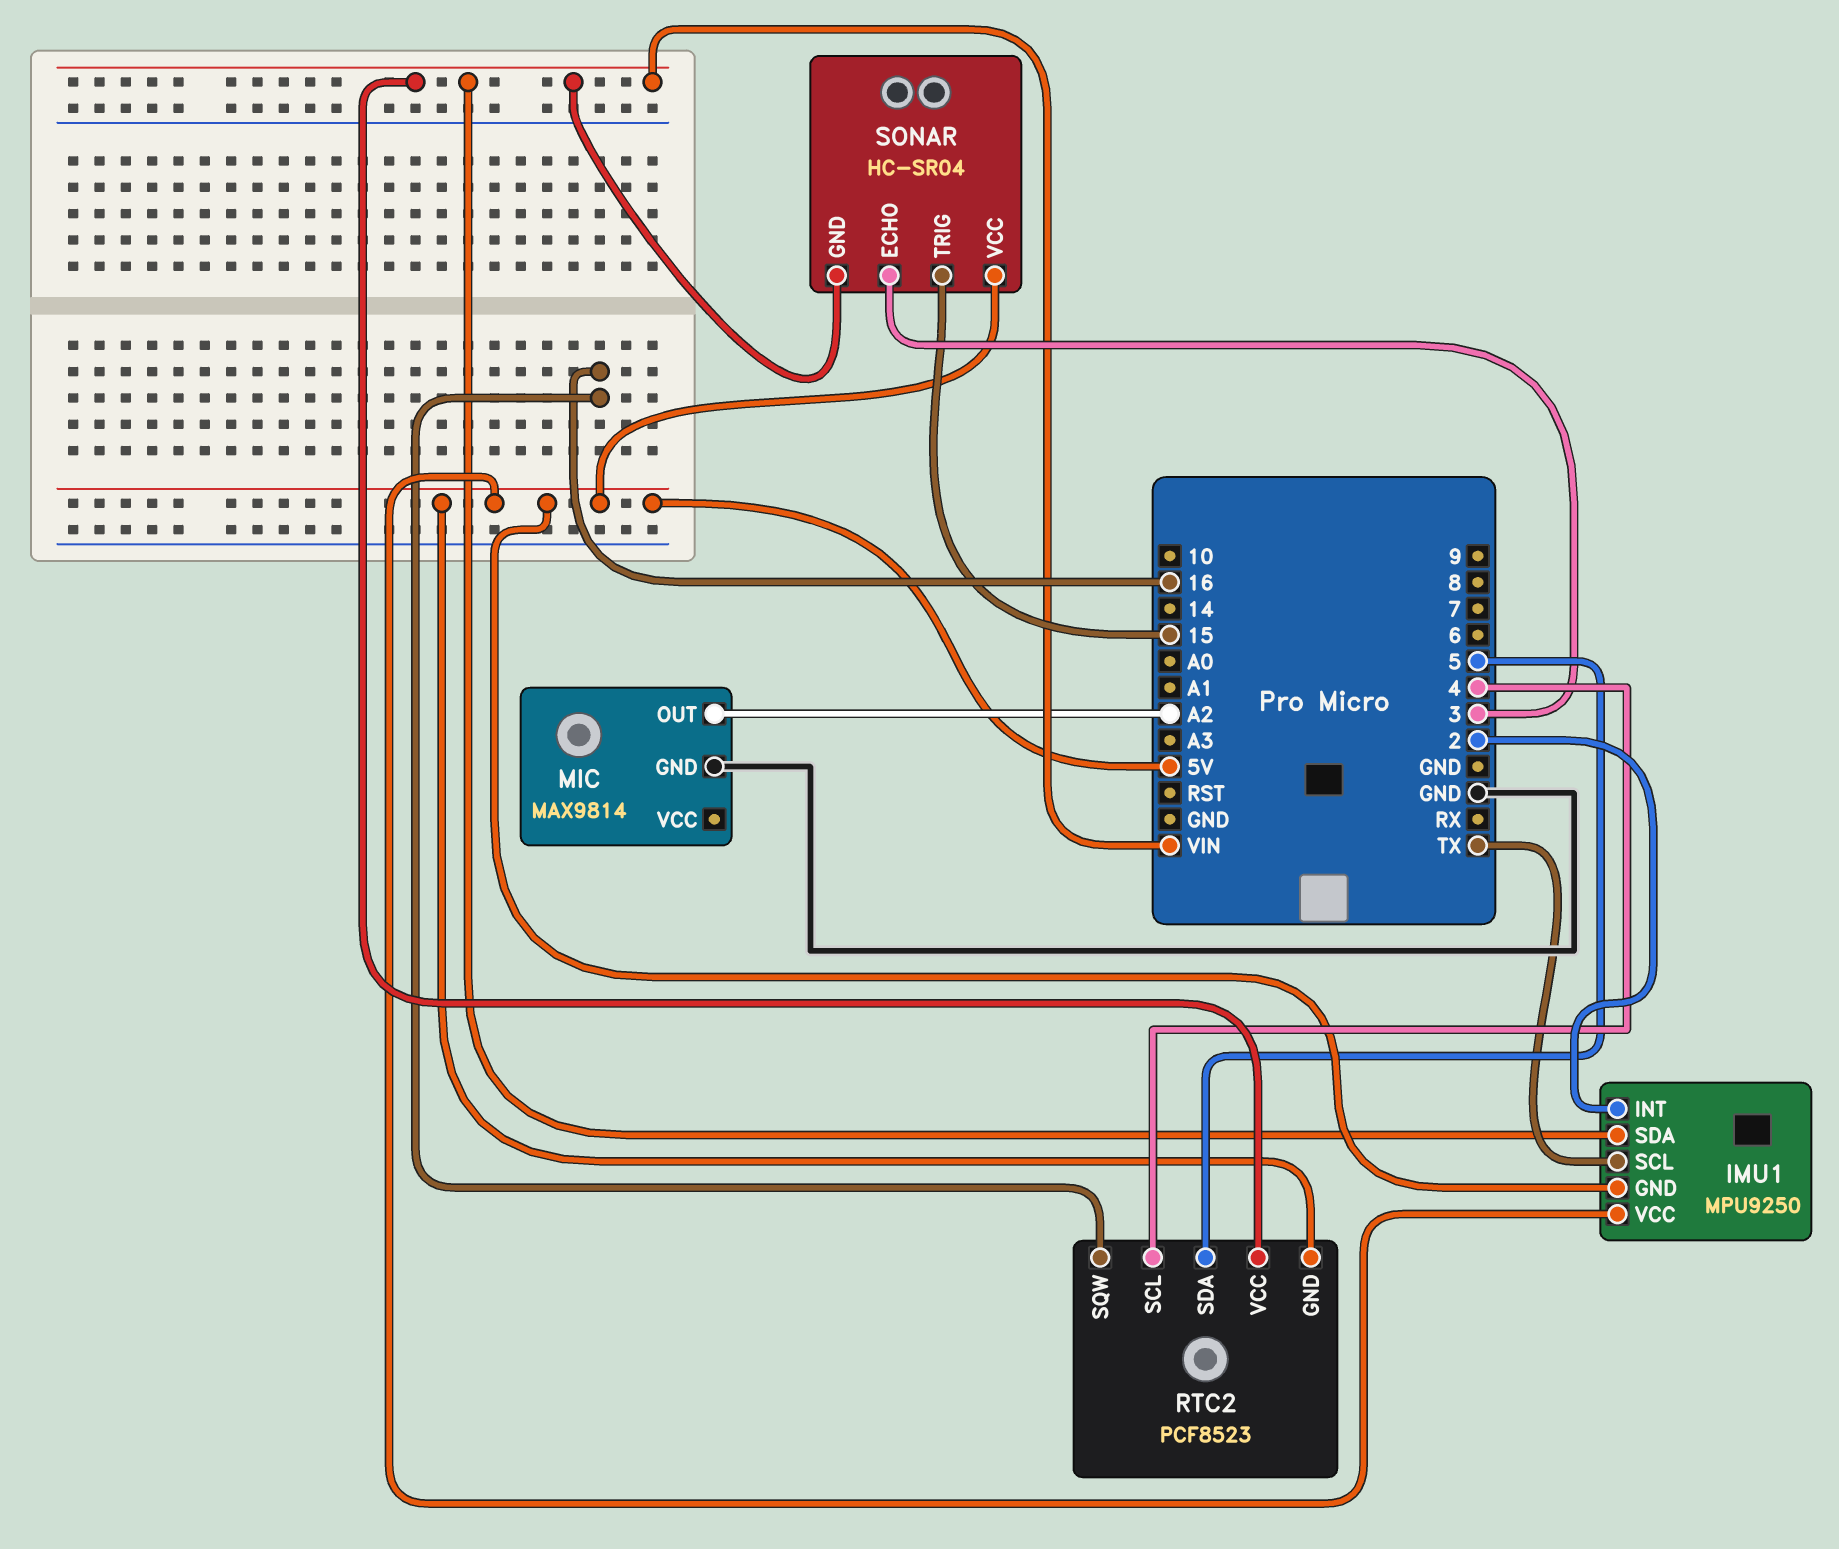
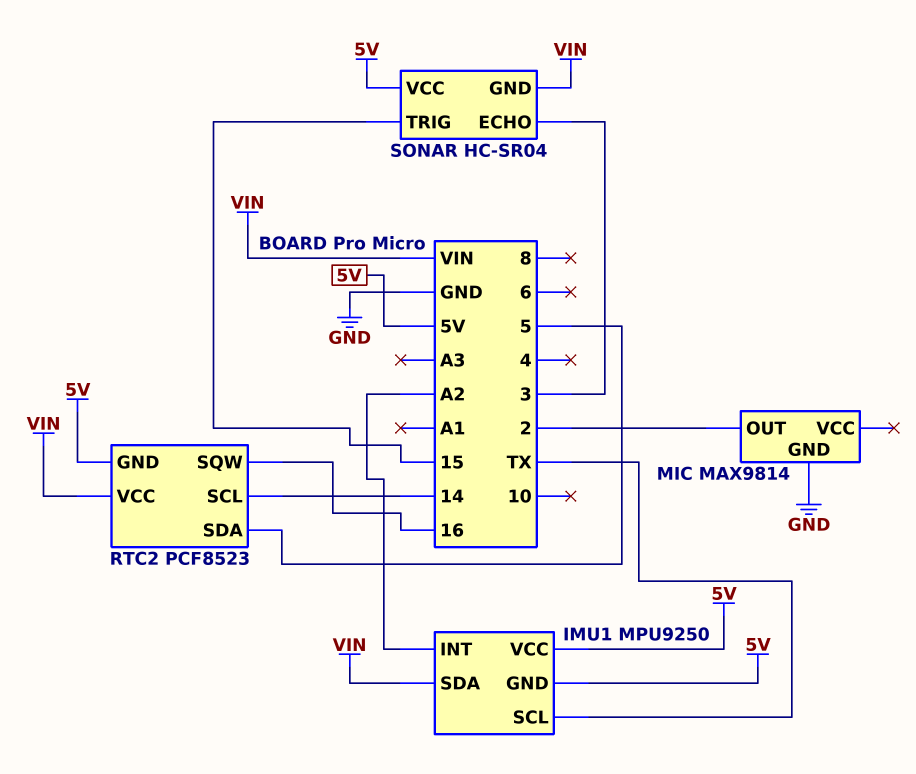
IMU1 pin INT: 2 -> A2
MIC pin OUT: A2 -> 2
RTC2 pin SCL: 4 -> 14

